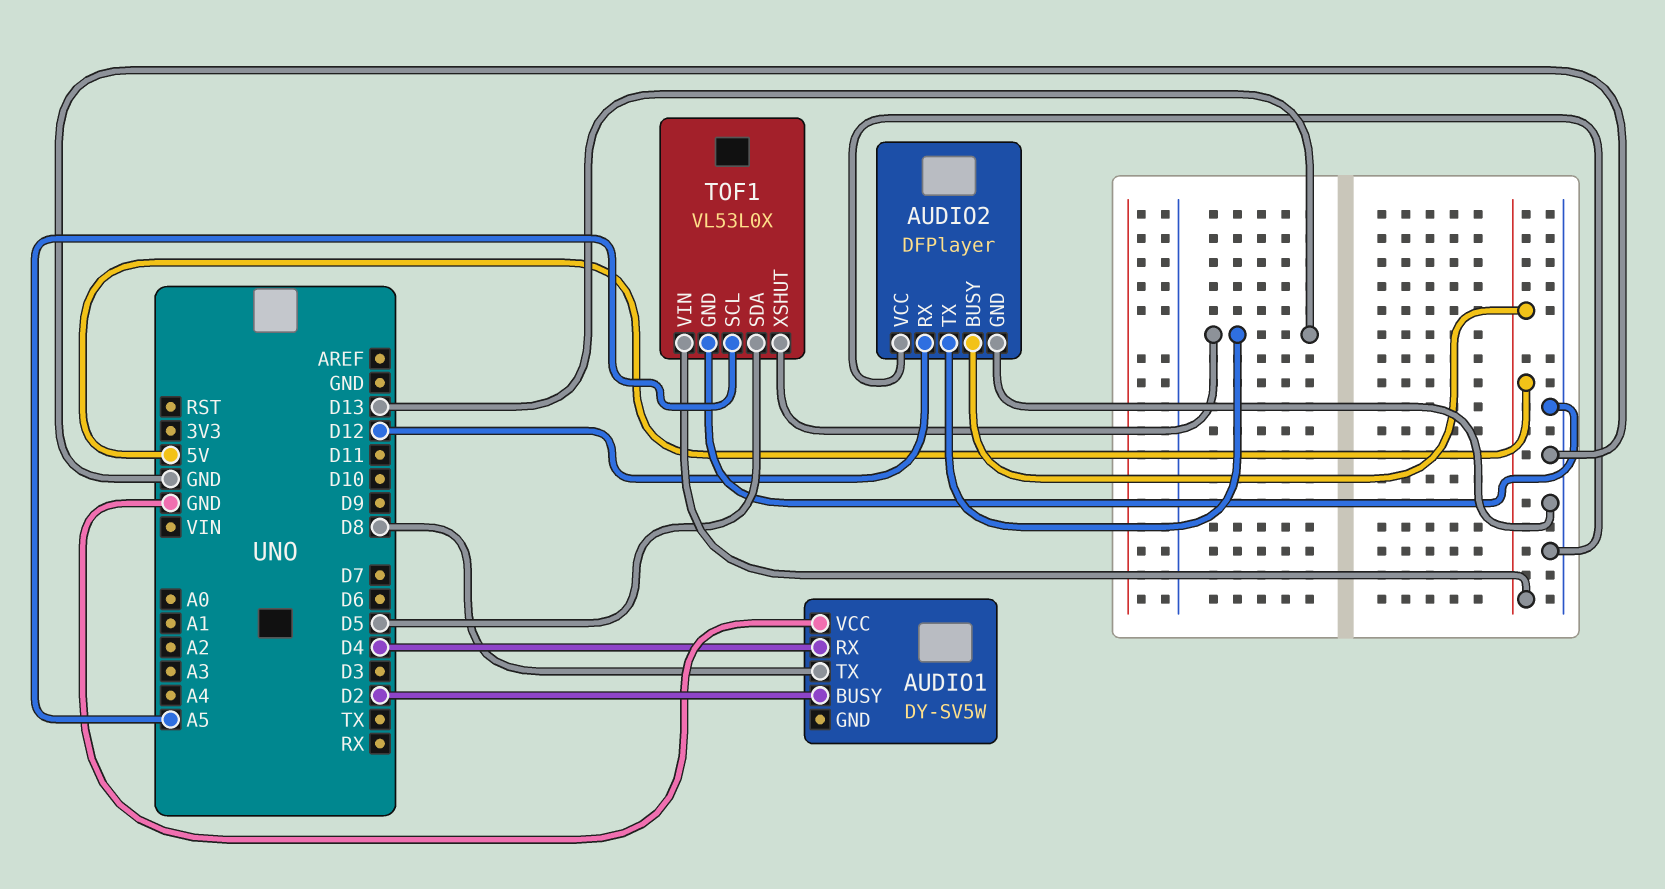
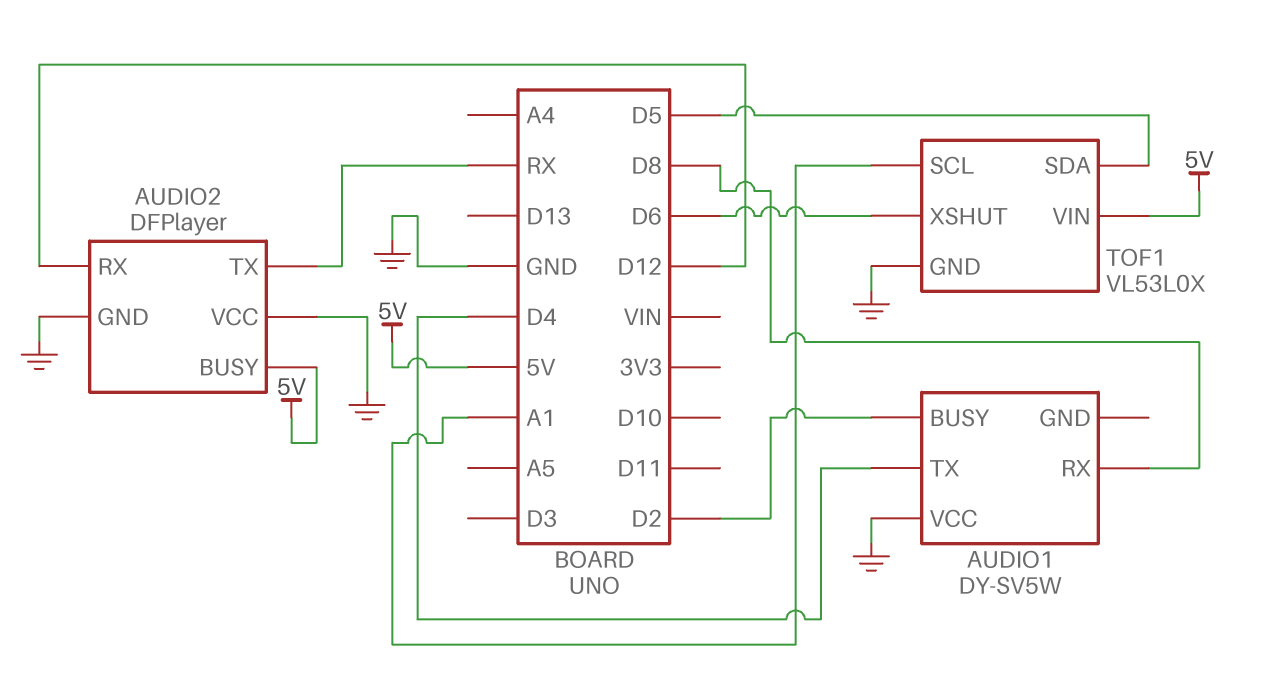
AUDIO1 pin RX: D4 -> D8
AUDIO1 pin TX: D8 -> D4
AUDIO2 pin TX: D13 -> RX
TOF1 pin SCL: A5 -> A1
TOF1 pin XSHUT: D13 -> D6

